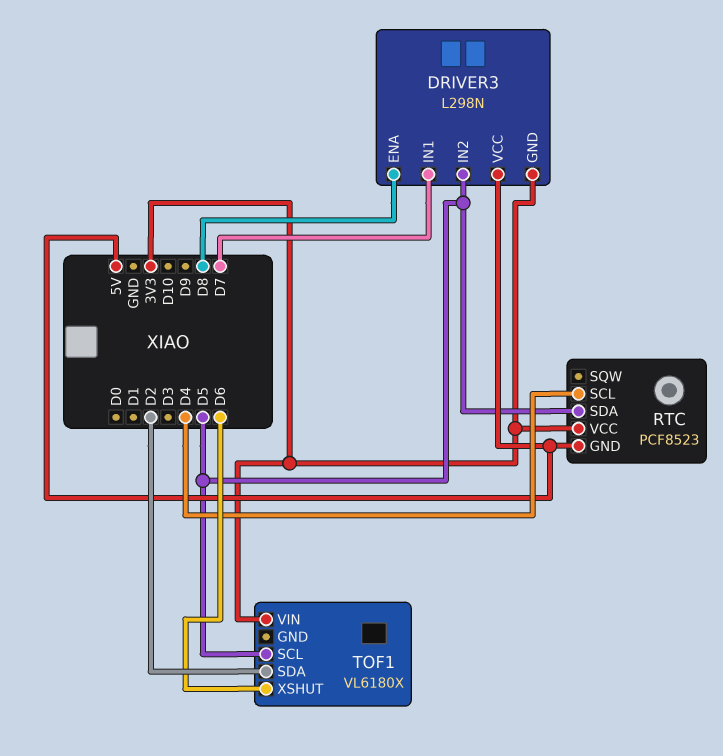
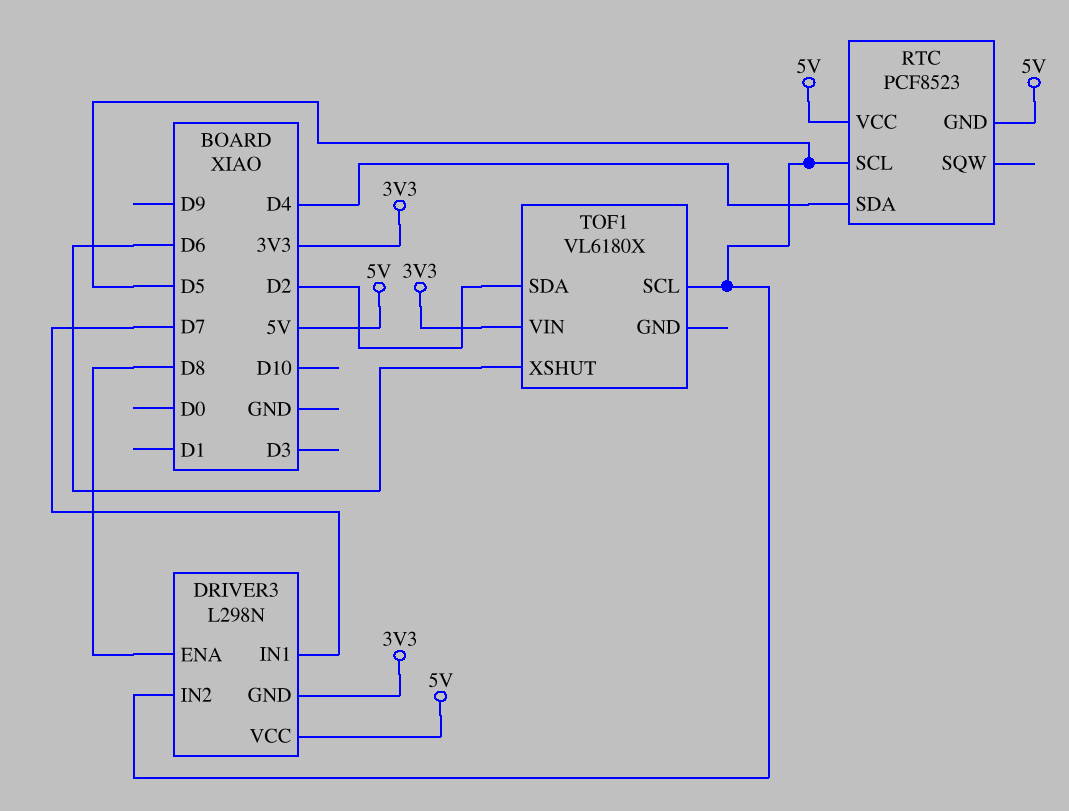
RTC pin SCL: D4 -> D5
RTC pin SDA: D5 -> D4
RTC pin VCC: 3V3 -> 5V

